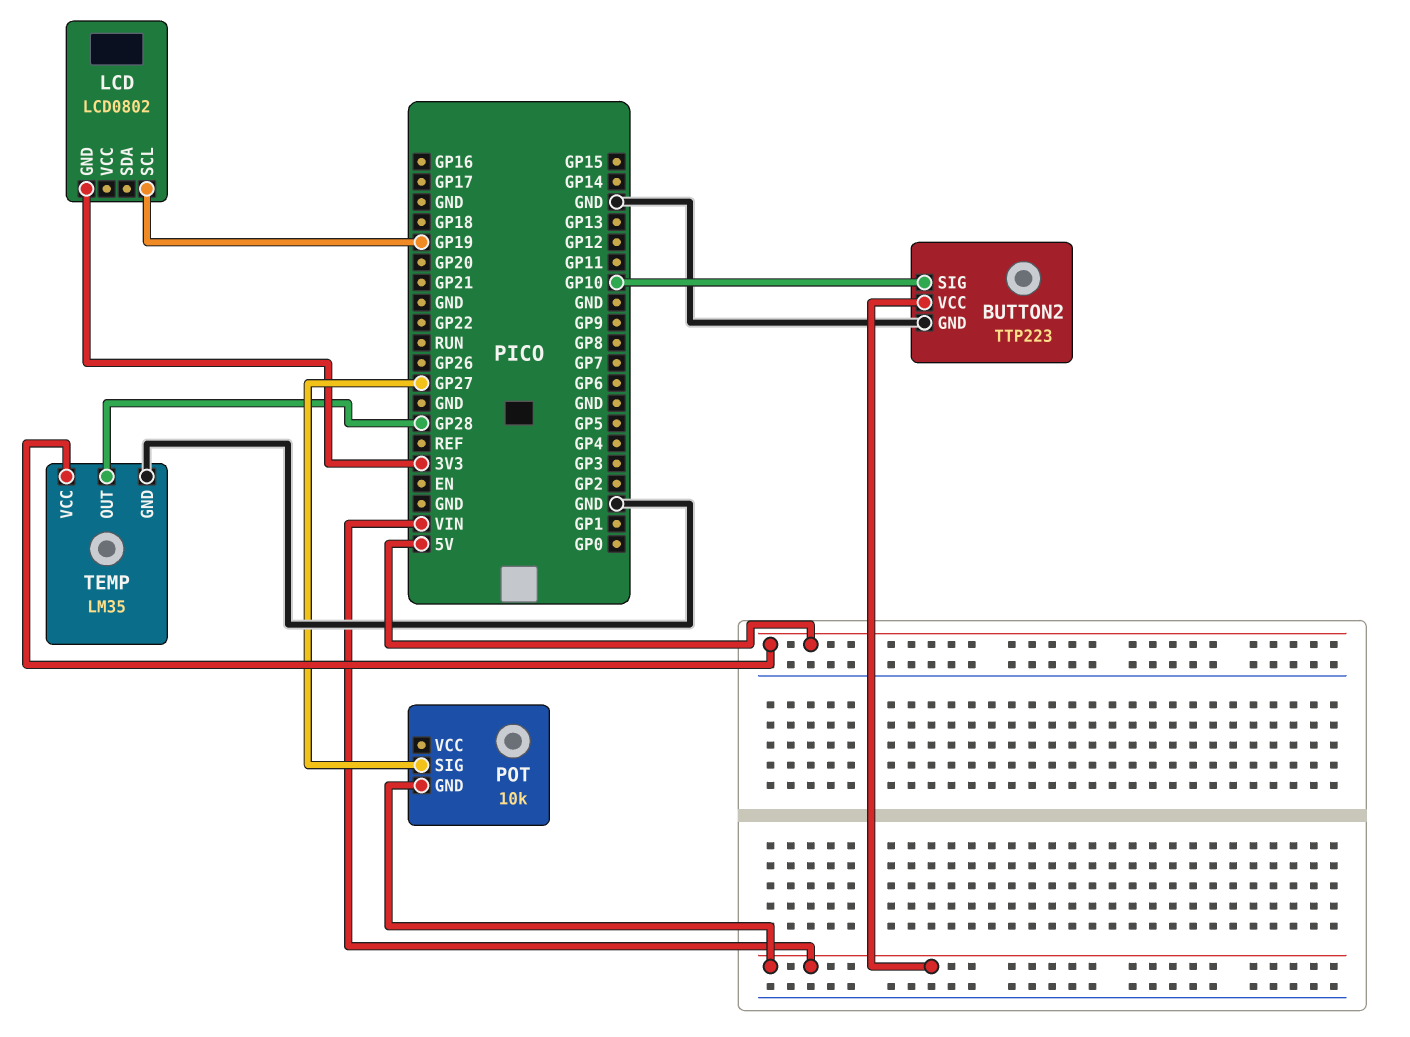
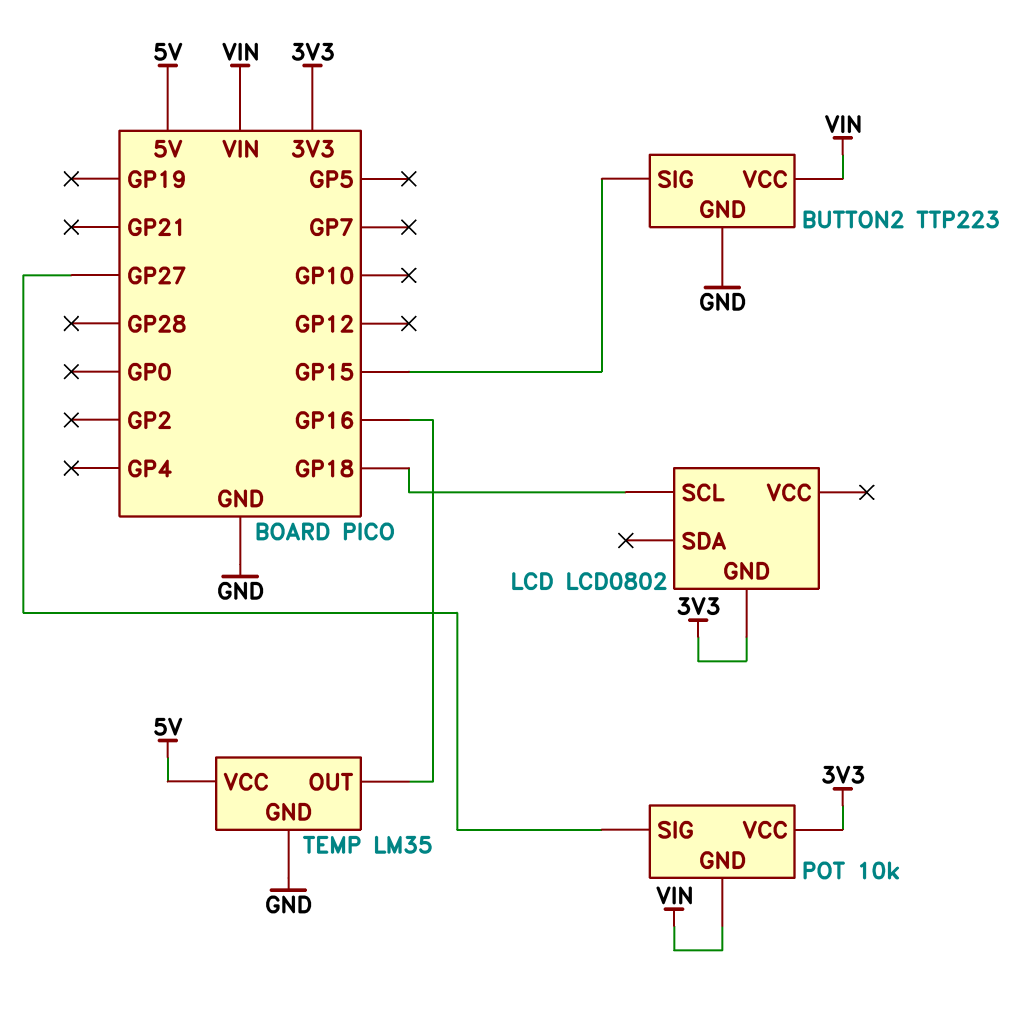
BUTTON2 pin SIG: GP10 -> GP15
LCD pin SCL: GP19 -> GP18
POT pin VCC: none -> 3V3
TEMP pin OUT: GP28 -> GP16

